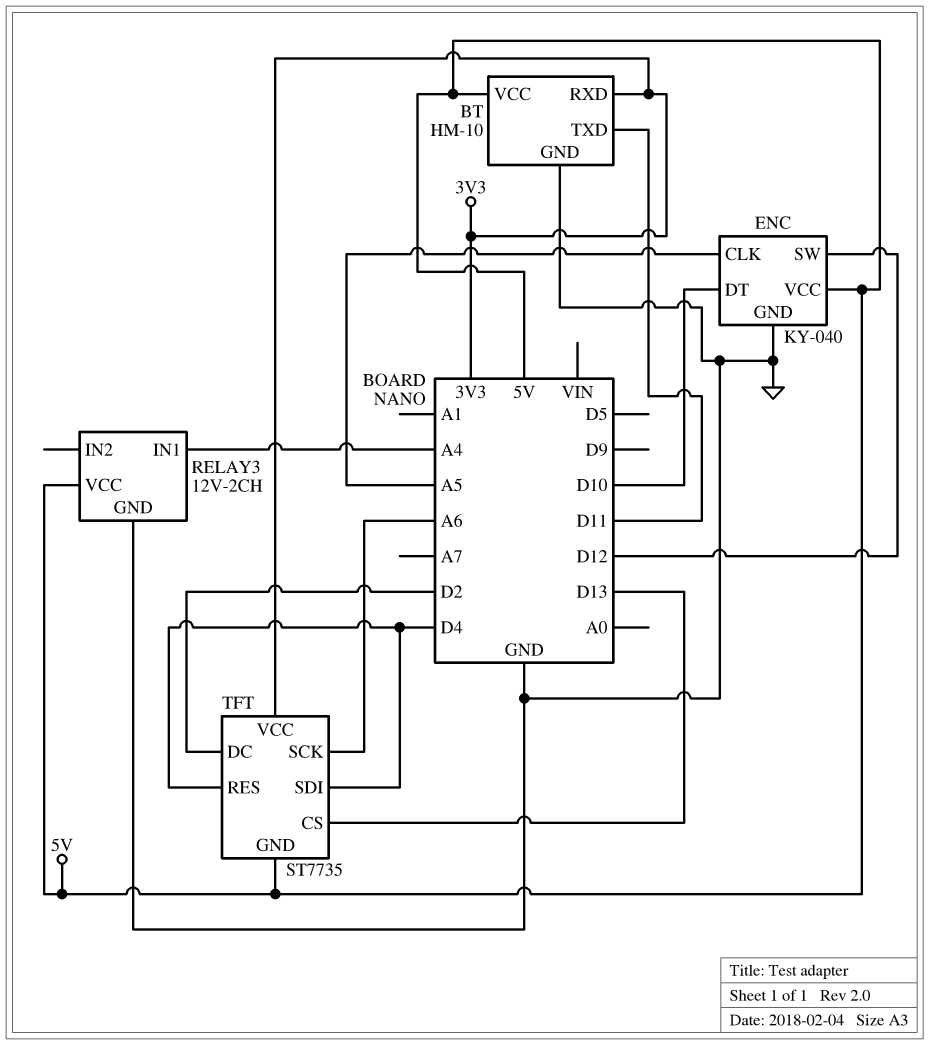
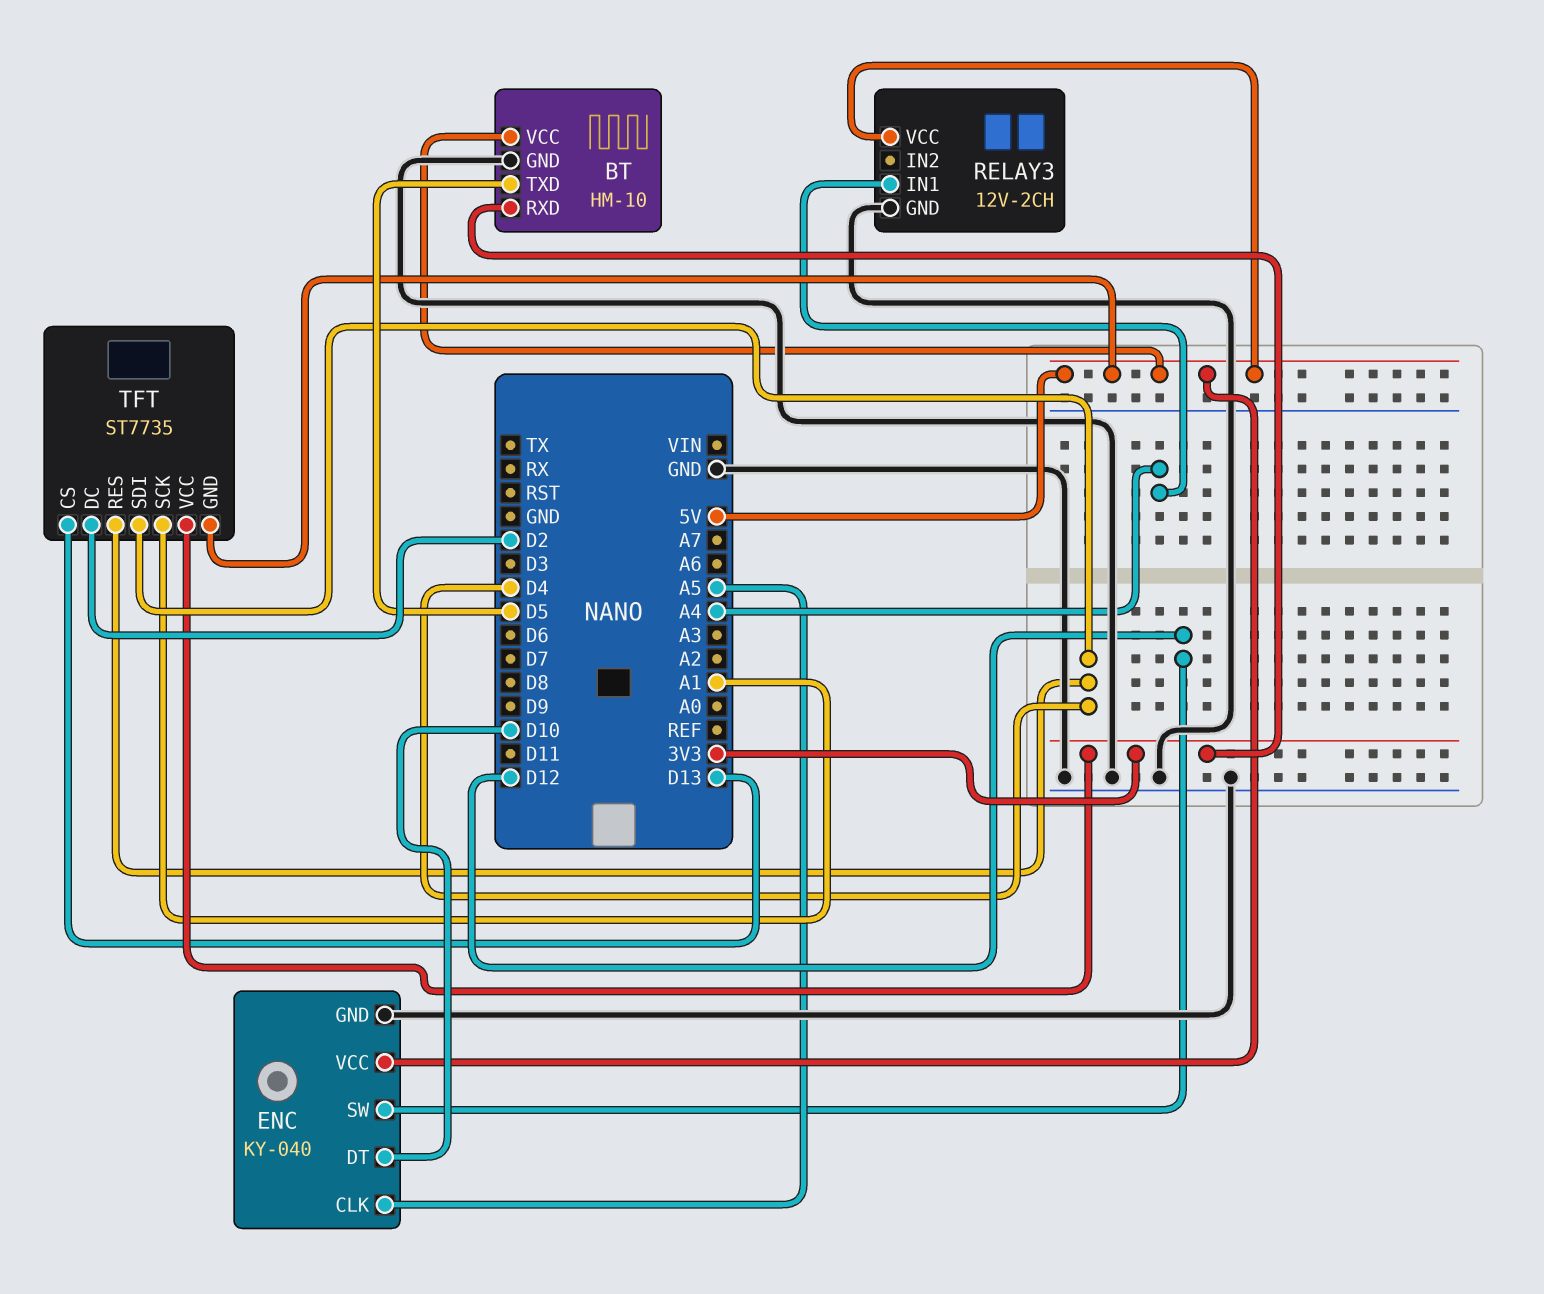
BT pin TXD: D11 -> D5
TFT pin SCK: A6 -> A1

